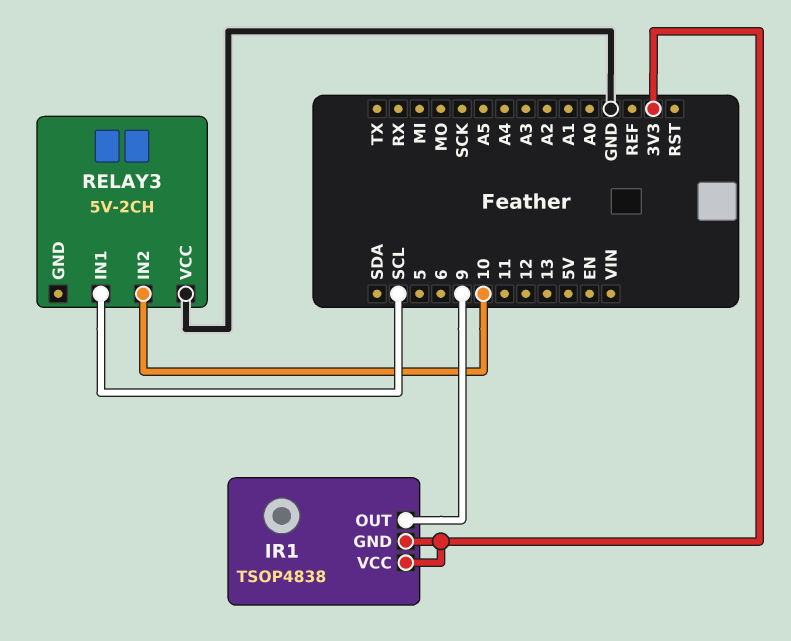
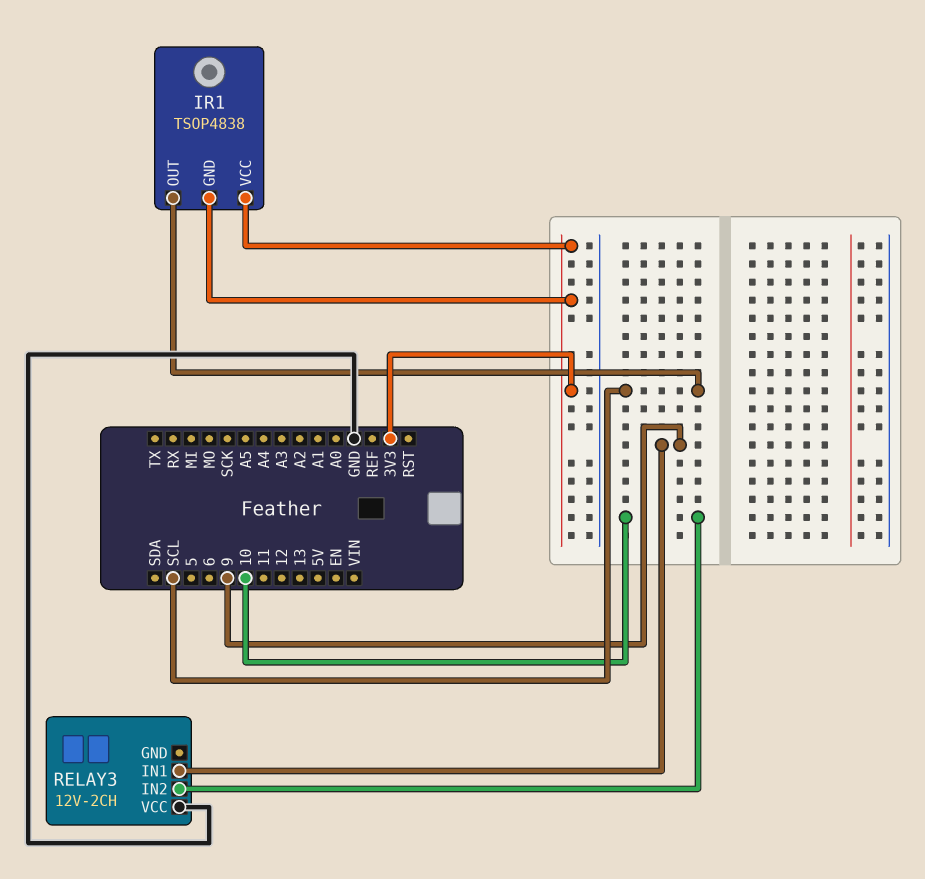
IR1 pin OUT: 9 -> SCL
RELAY3: 5V-2CH -> 12V-2CH
RELAY3 pin IN1: SCL -> 9

